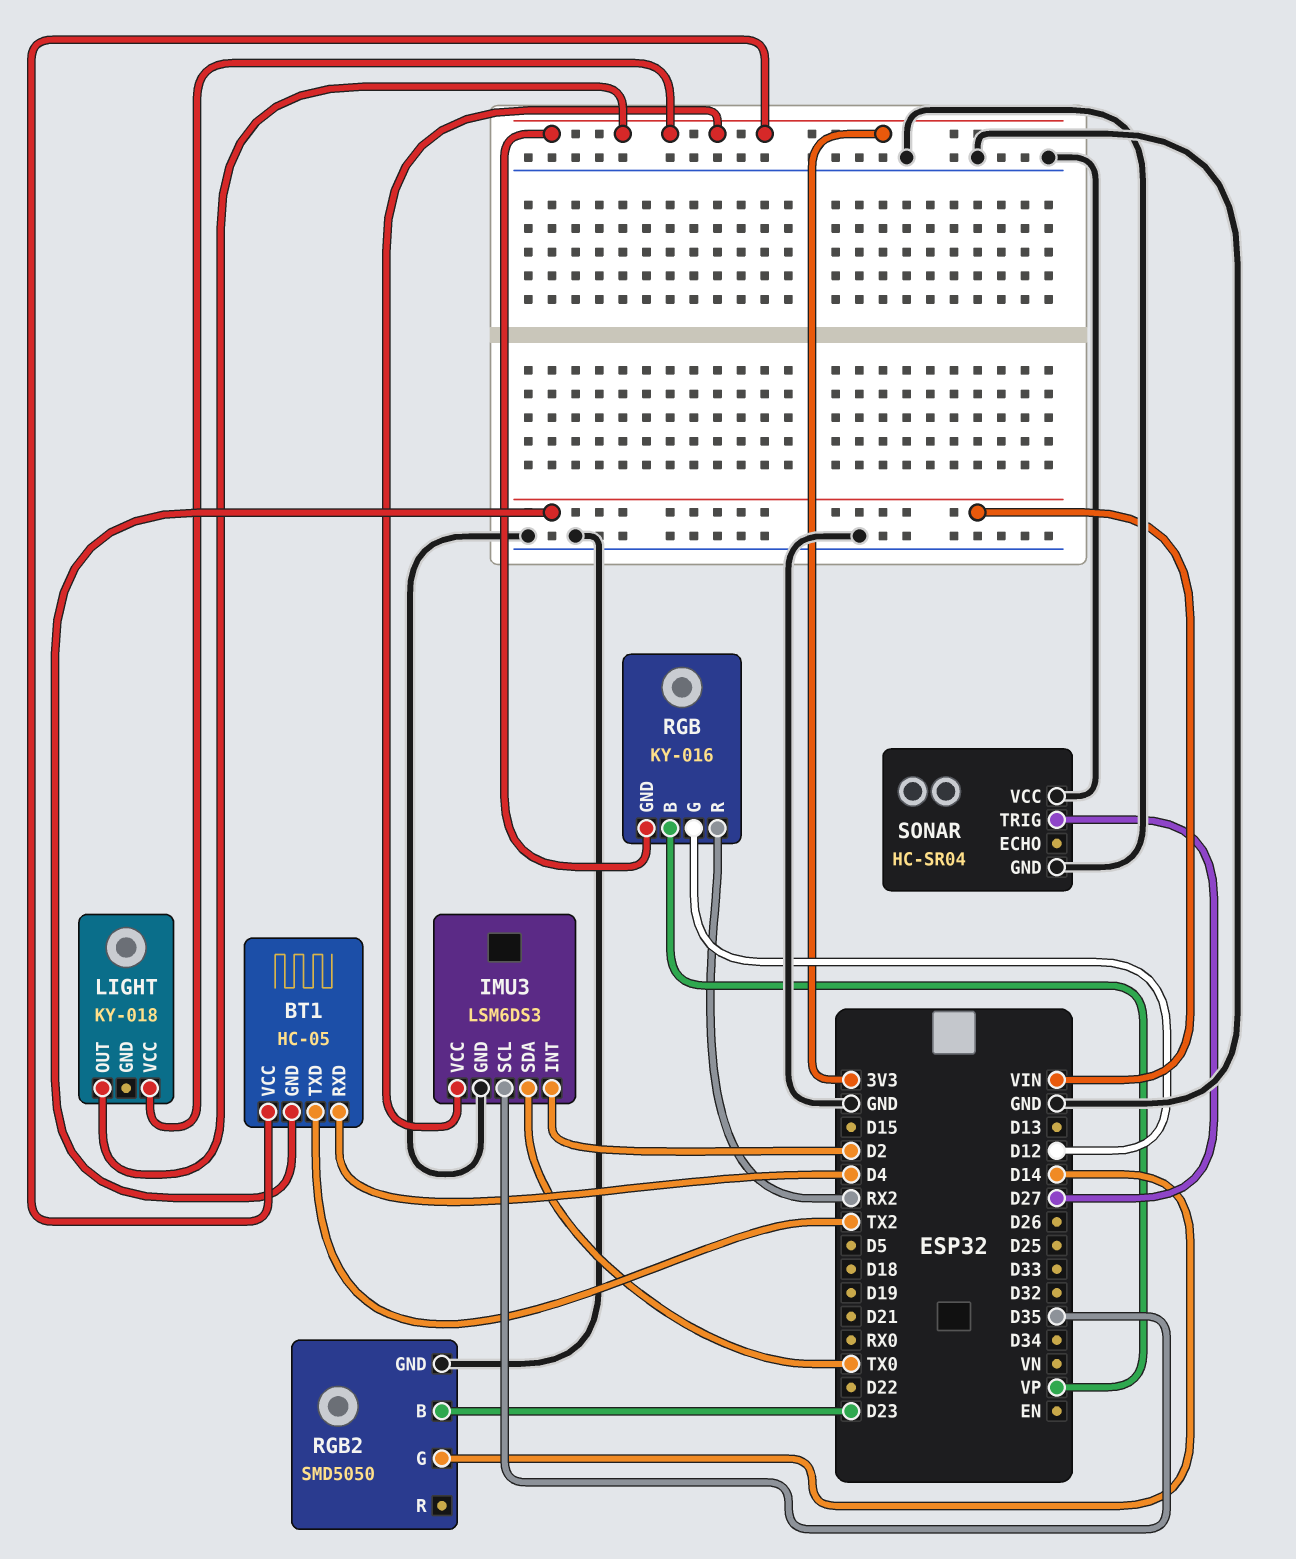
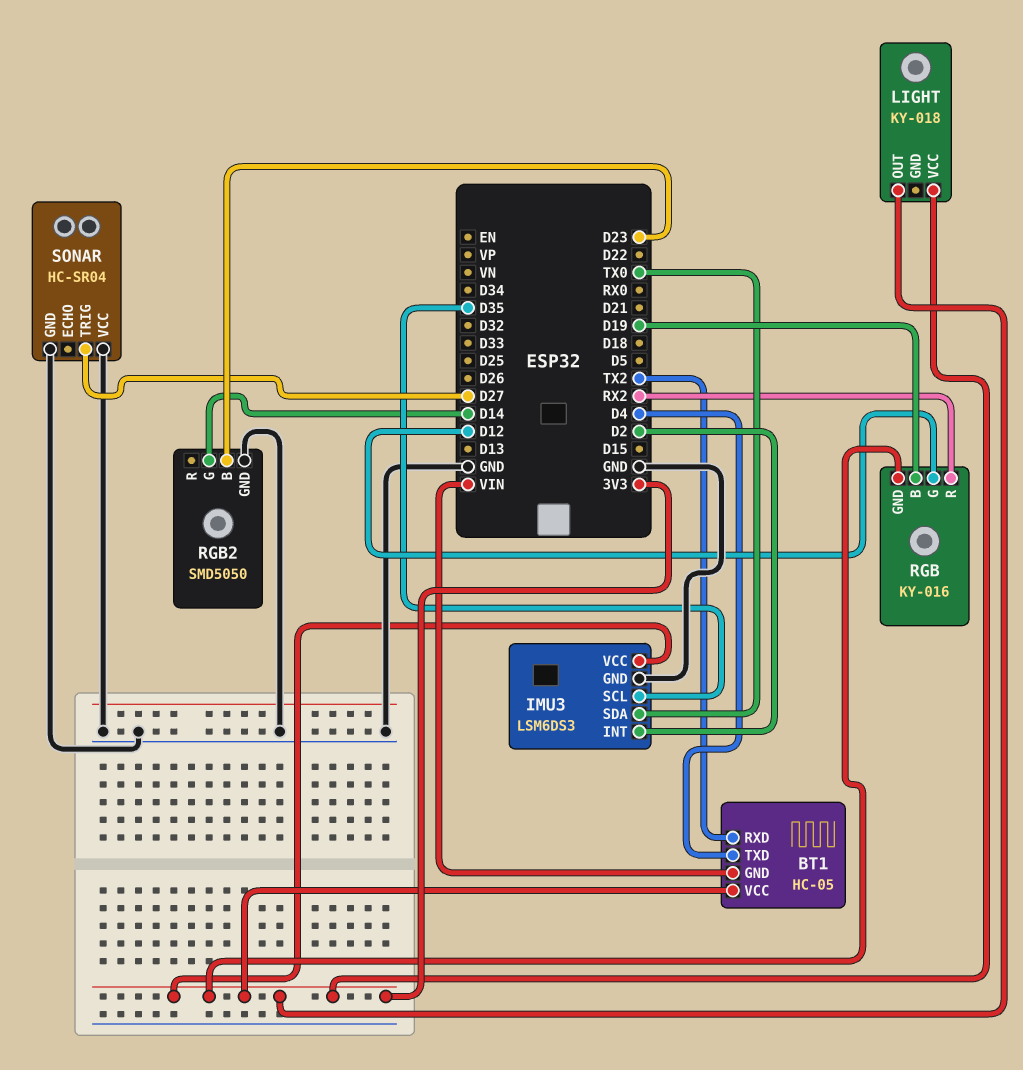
BT1 pin RXD: D4 -> TX2
BT1 pin TXD: TX2 -> D4
RGB pin B: VP -> D19

